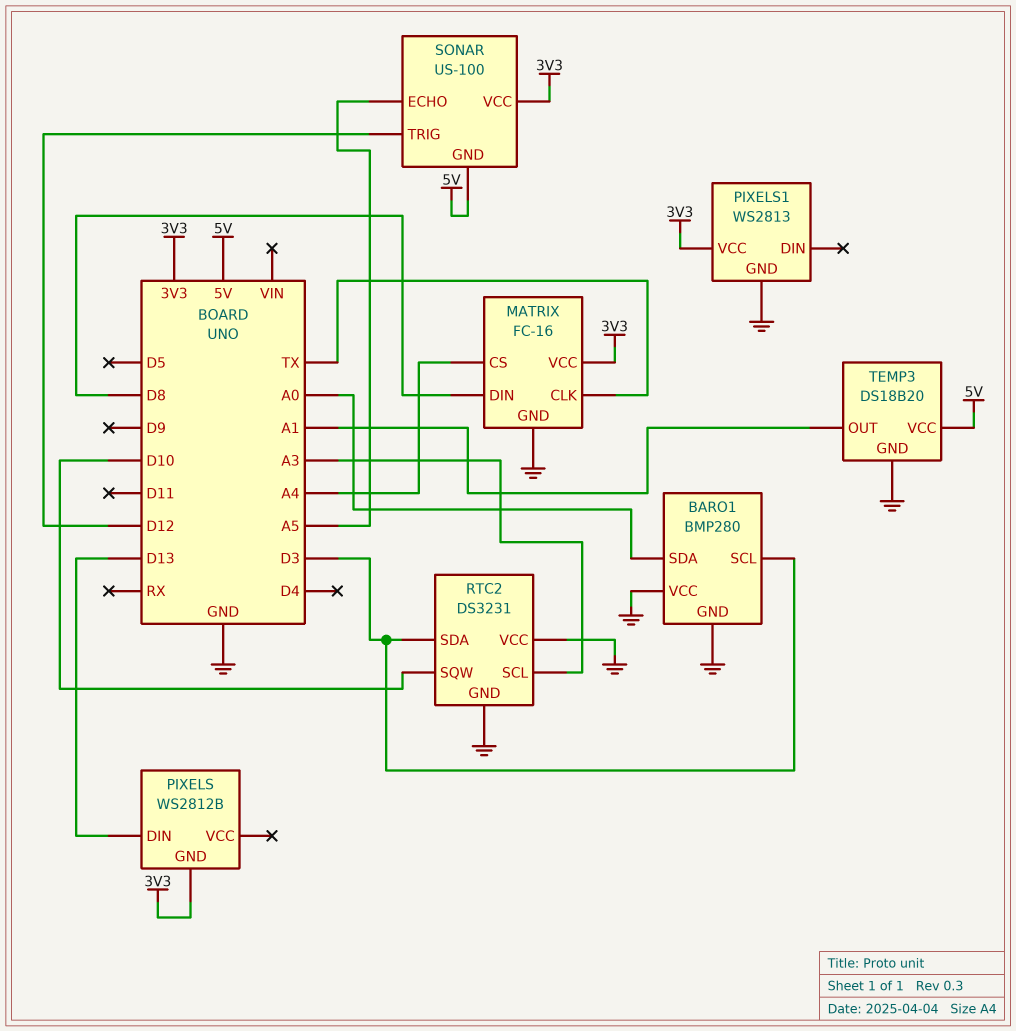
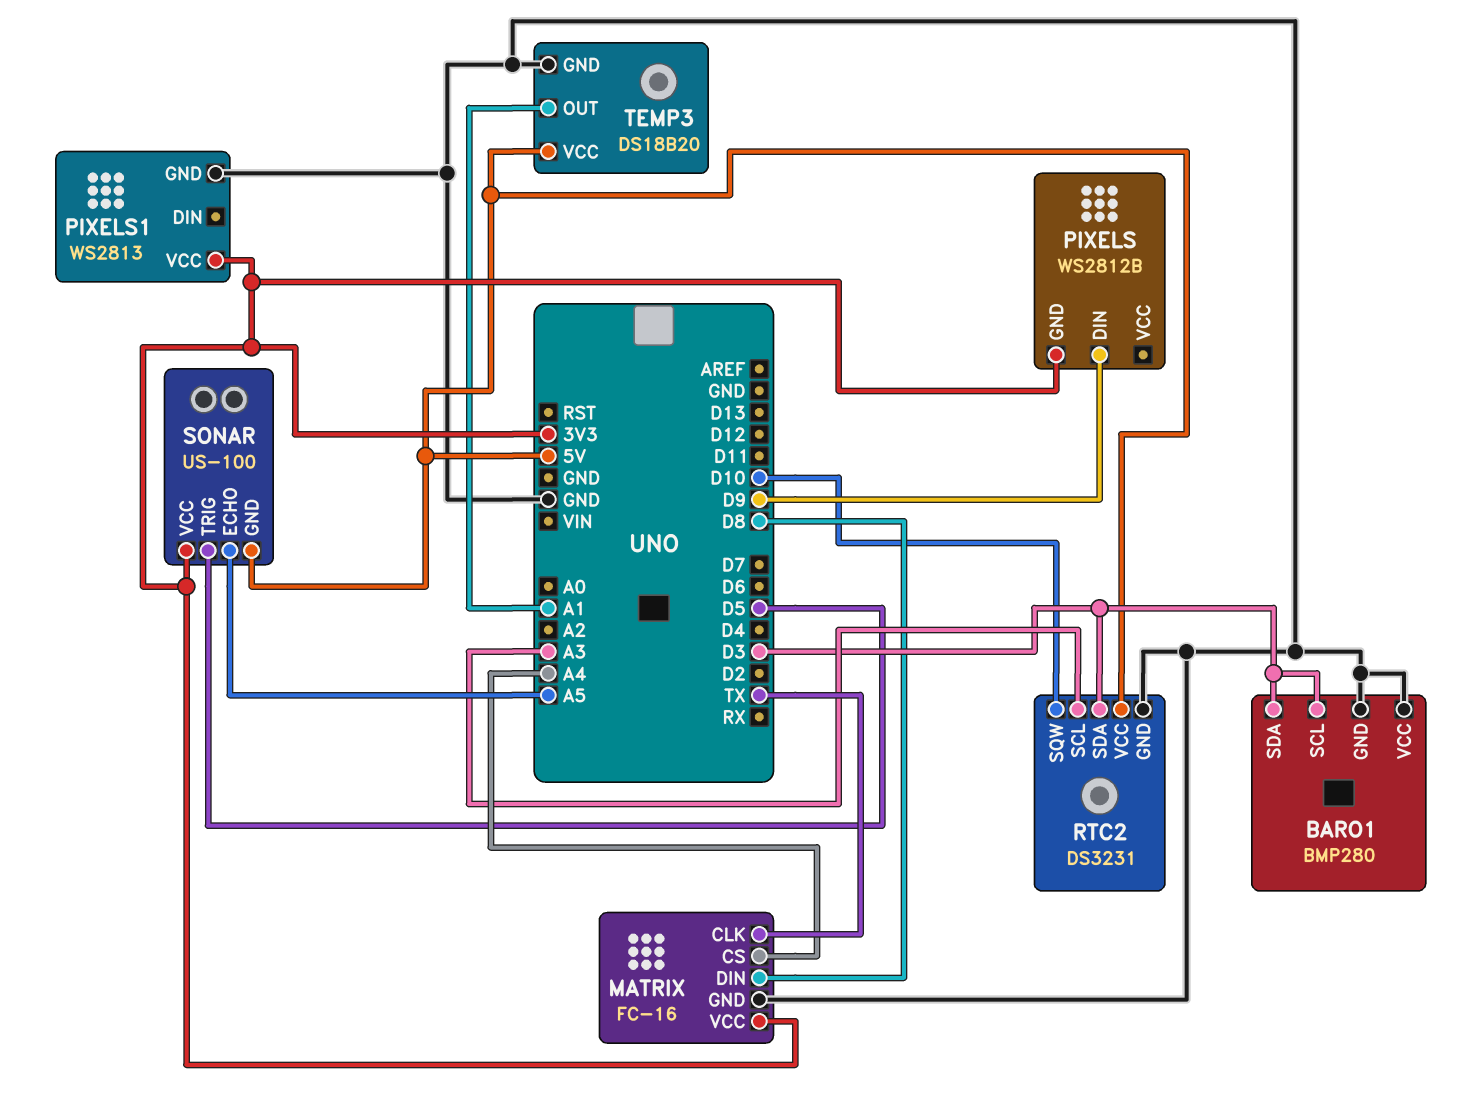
BARO1 pin SDA: A0 -> D3
PIXELS pin DIN: D13 -> D9
RTC2 pin VCC: GND -> 5V
SONAR pin TRIG: D12 -> D5

